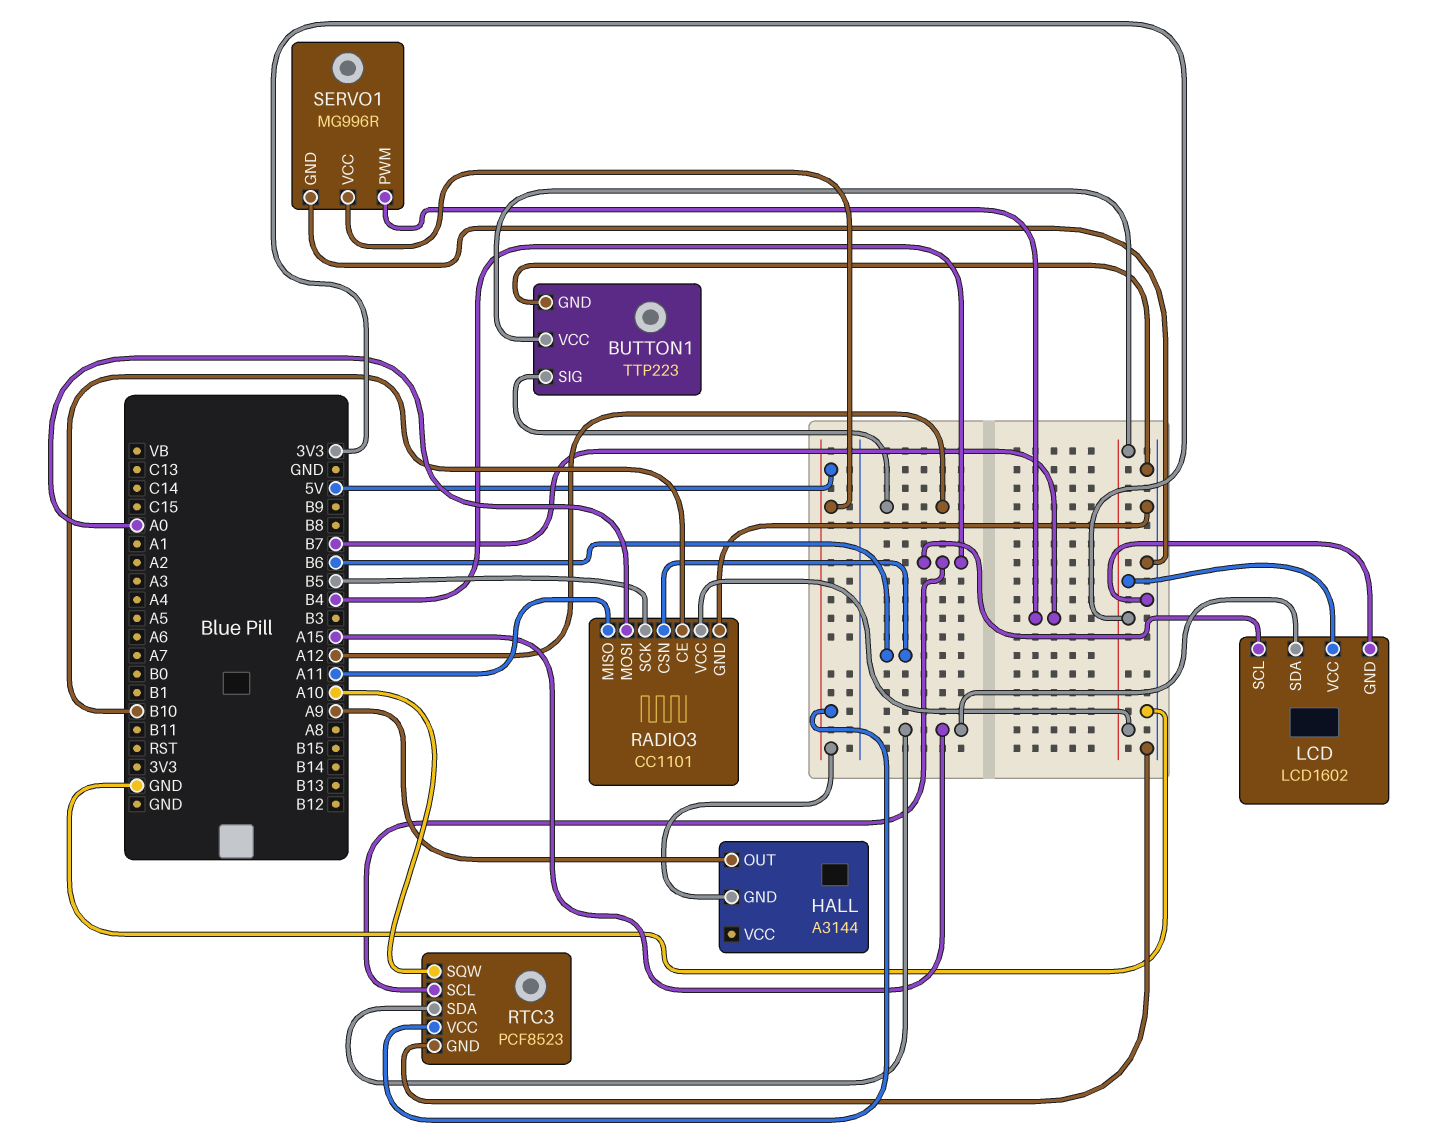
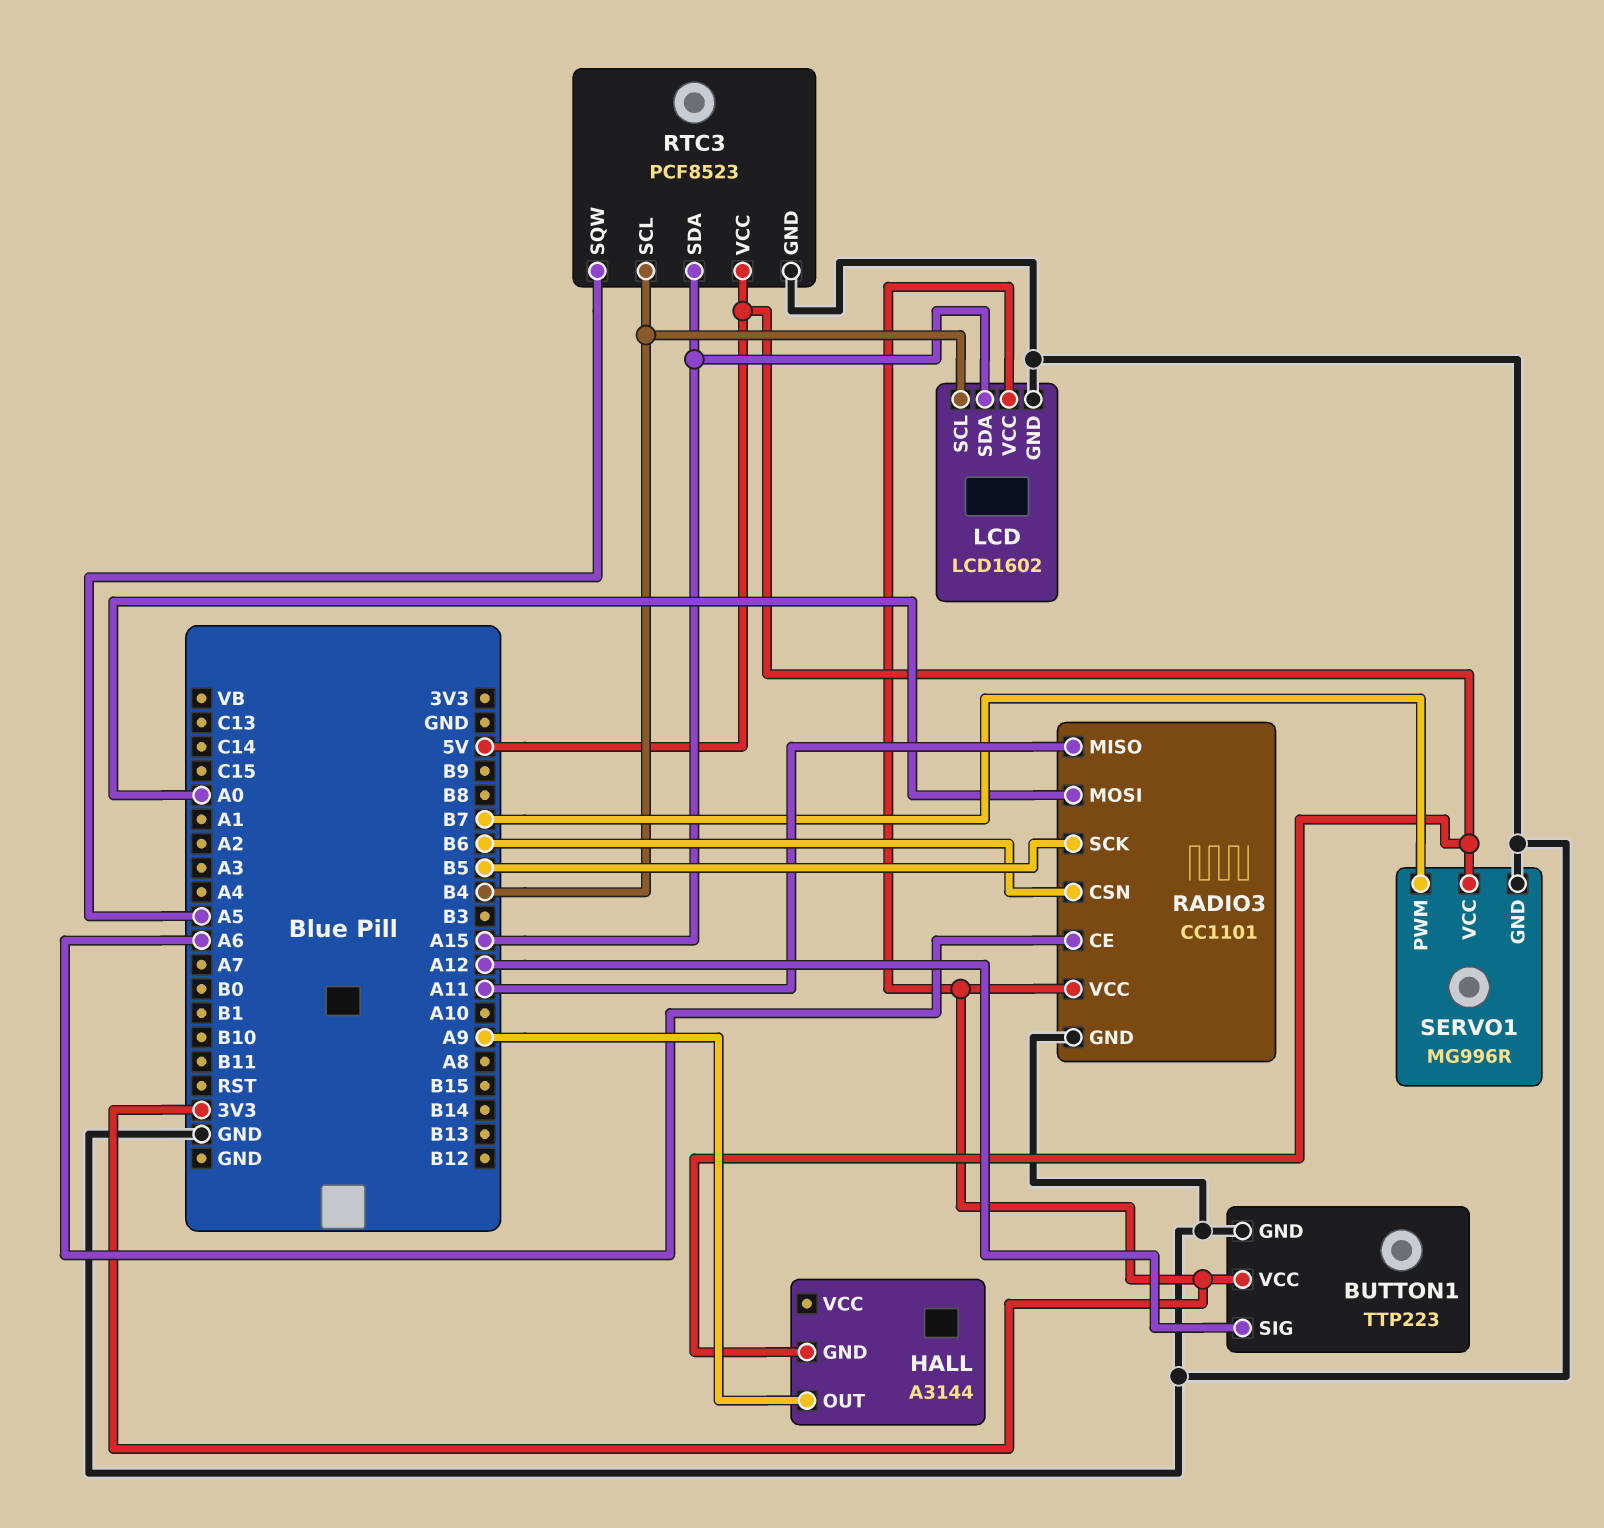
RADIO3 pin CE: B10 -> A6
RTC3 pin SQW: A10 -> A5

